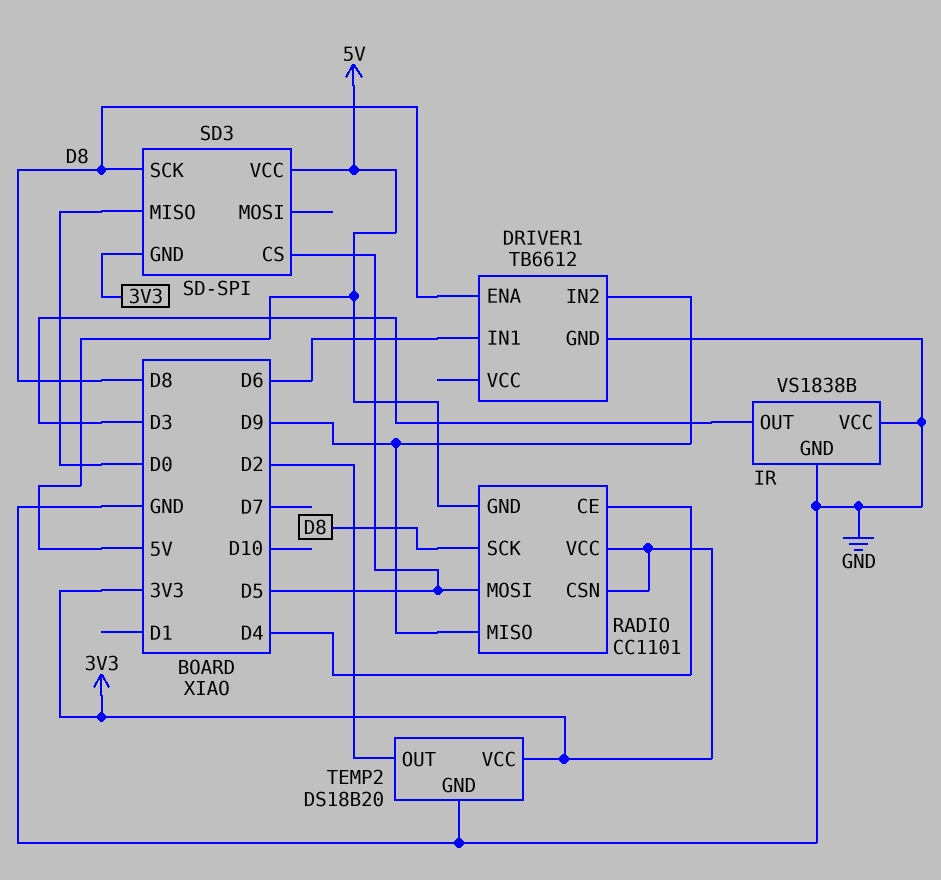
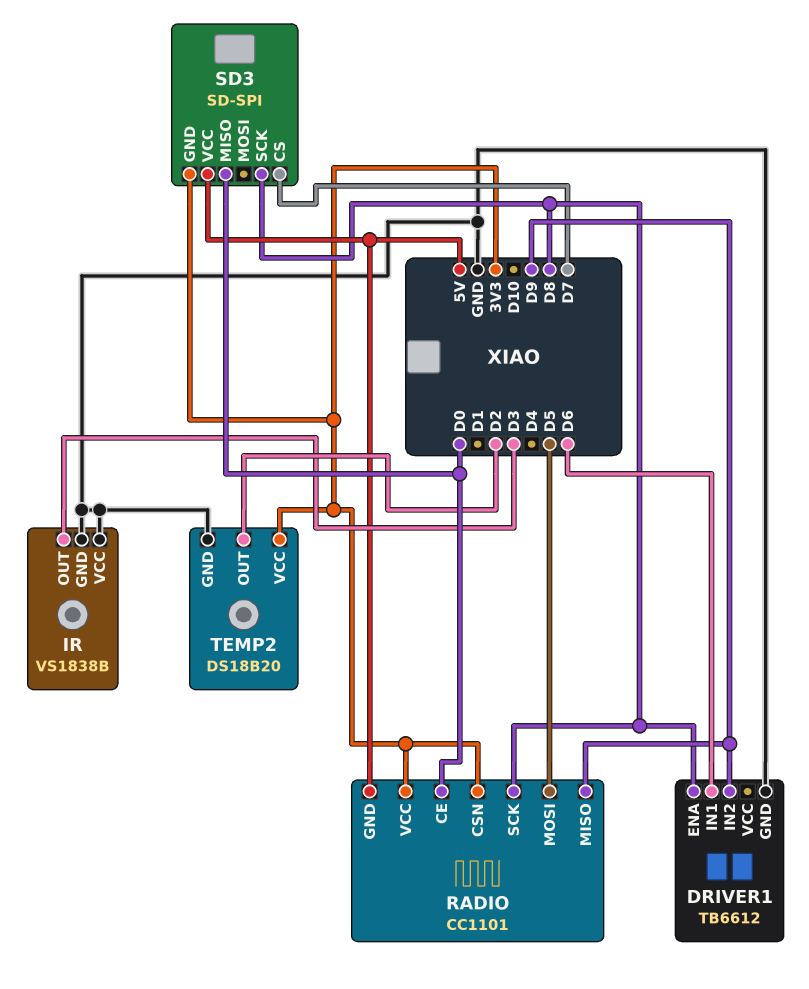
RADIO pin CE: D4 -> D0
SD3 pin CS: D5 -> D7

